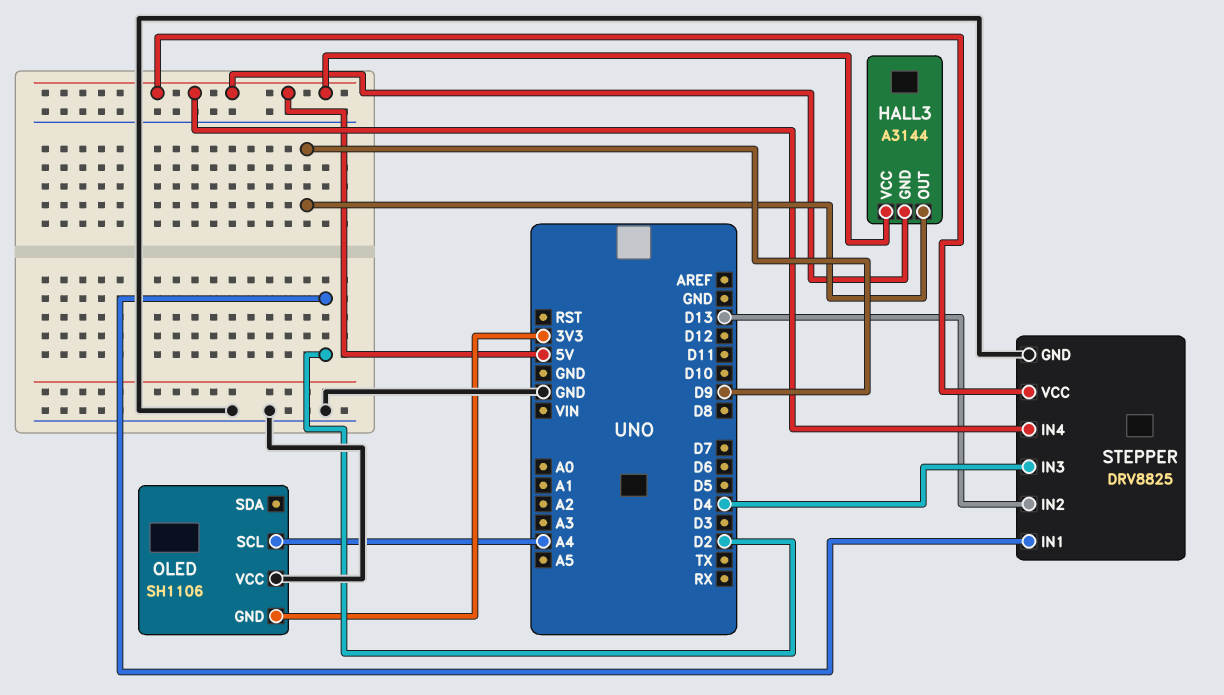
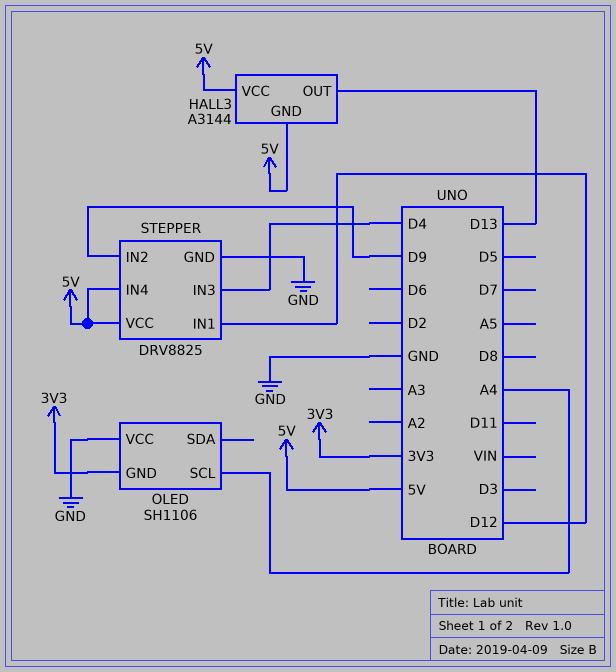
HALL3 pin OUT: D9 -> D13
STEPPER pin IN1: D2 -> D12
STEPPER pin IN2: D13 -> D9

